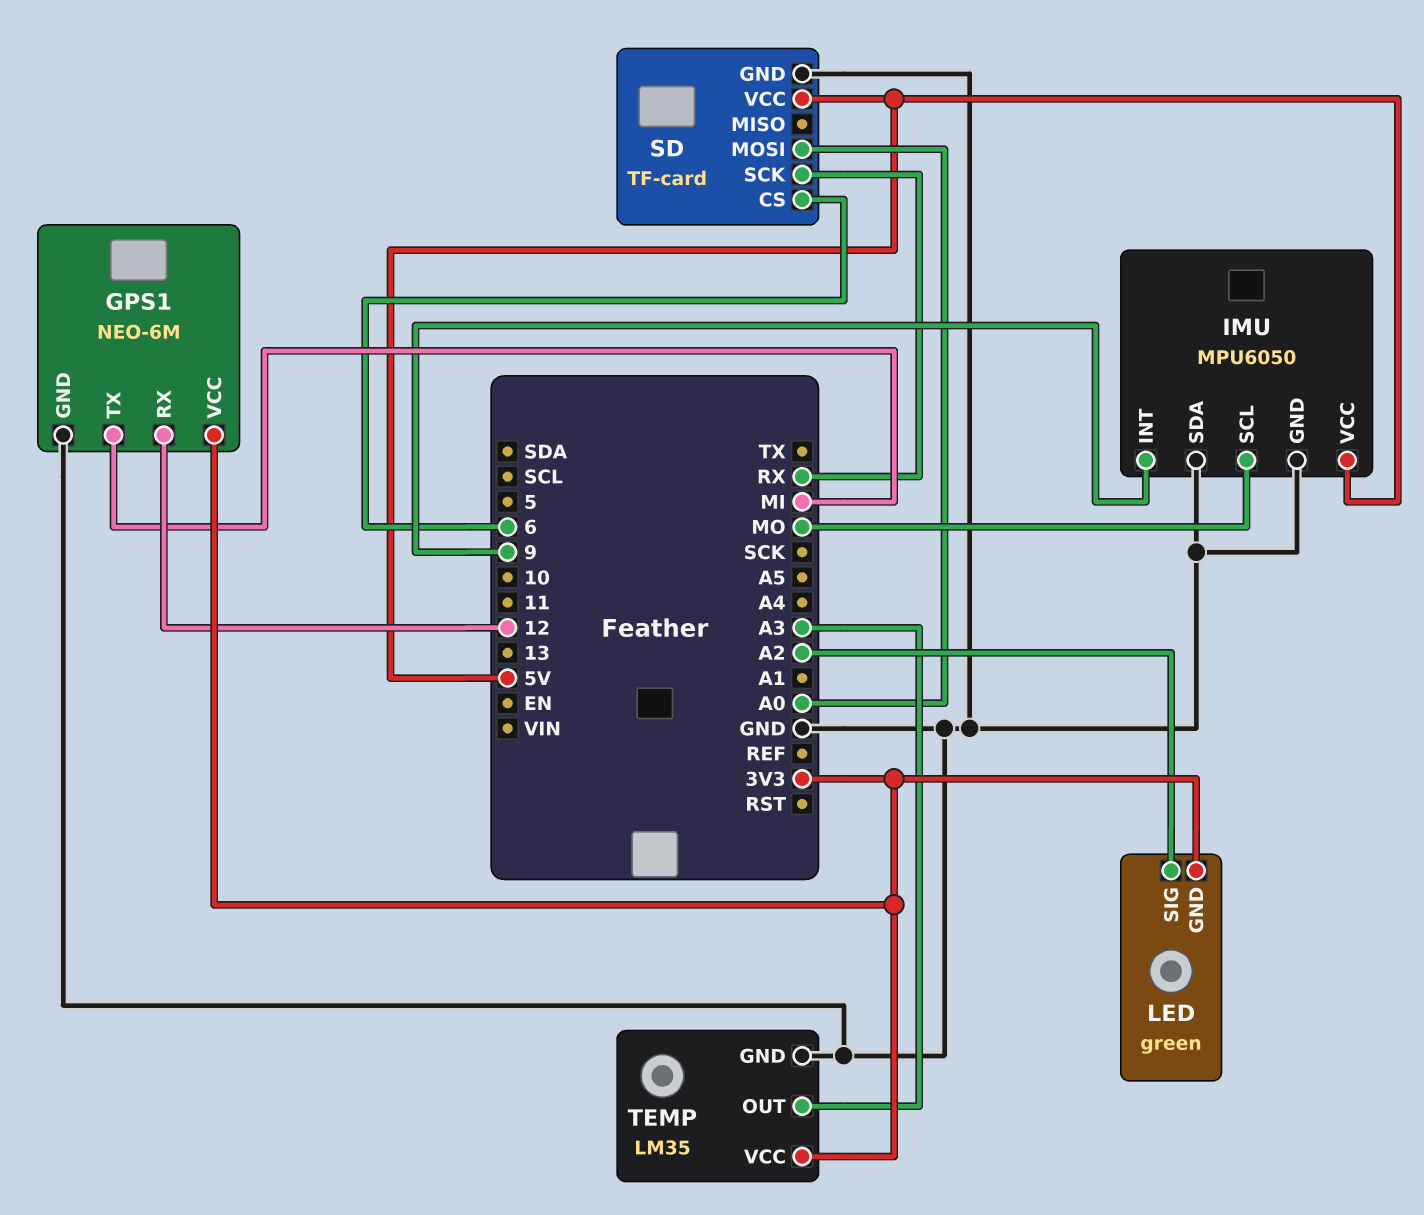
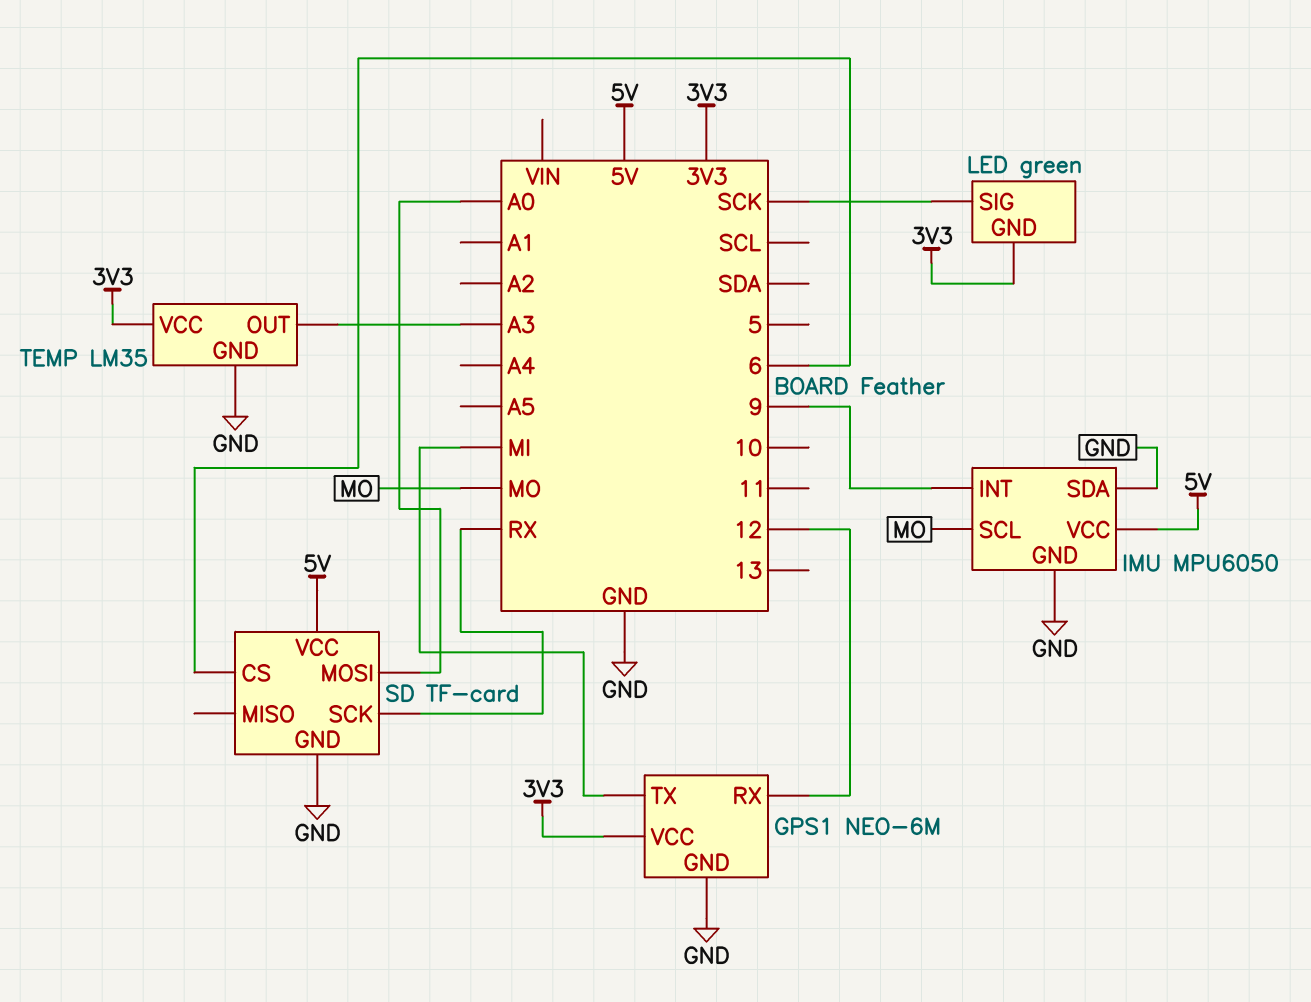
LED pin SIG: A2 -> SCK

